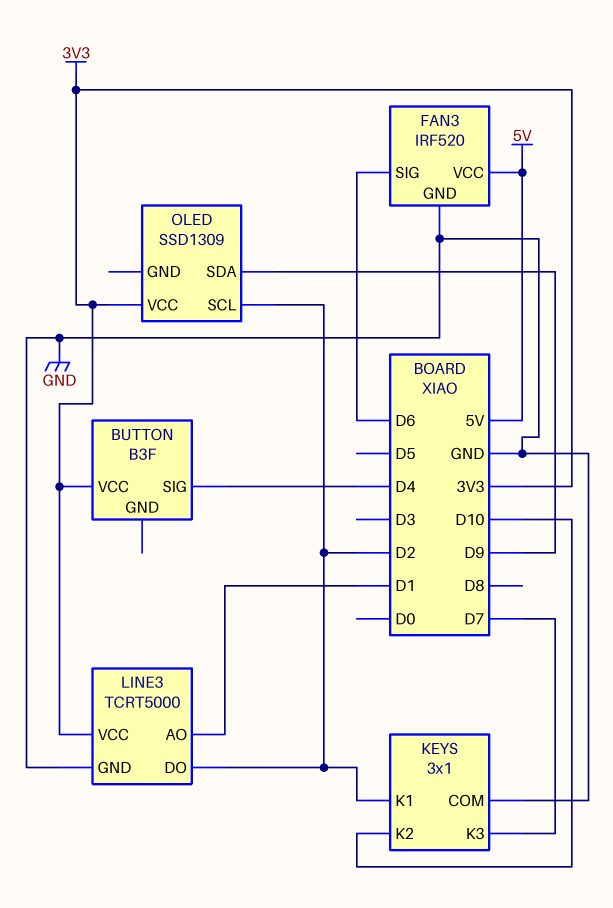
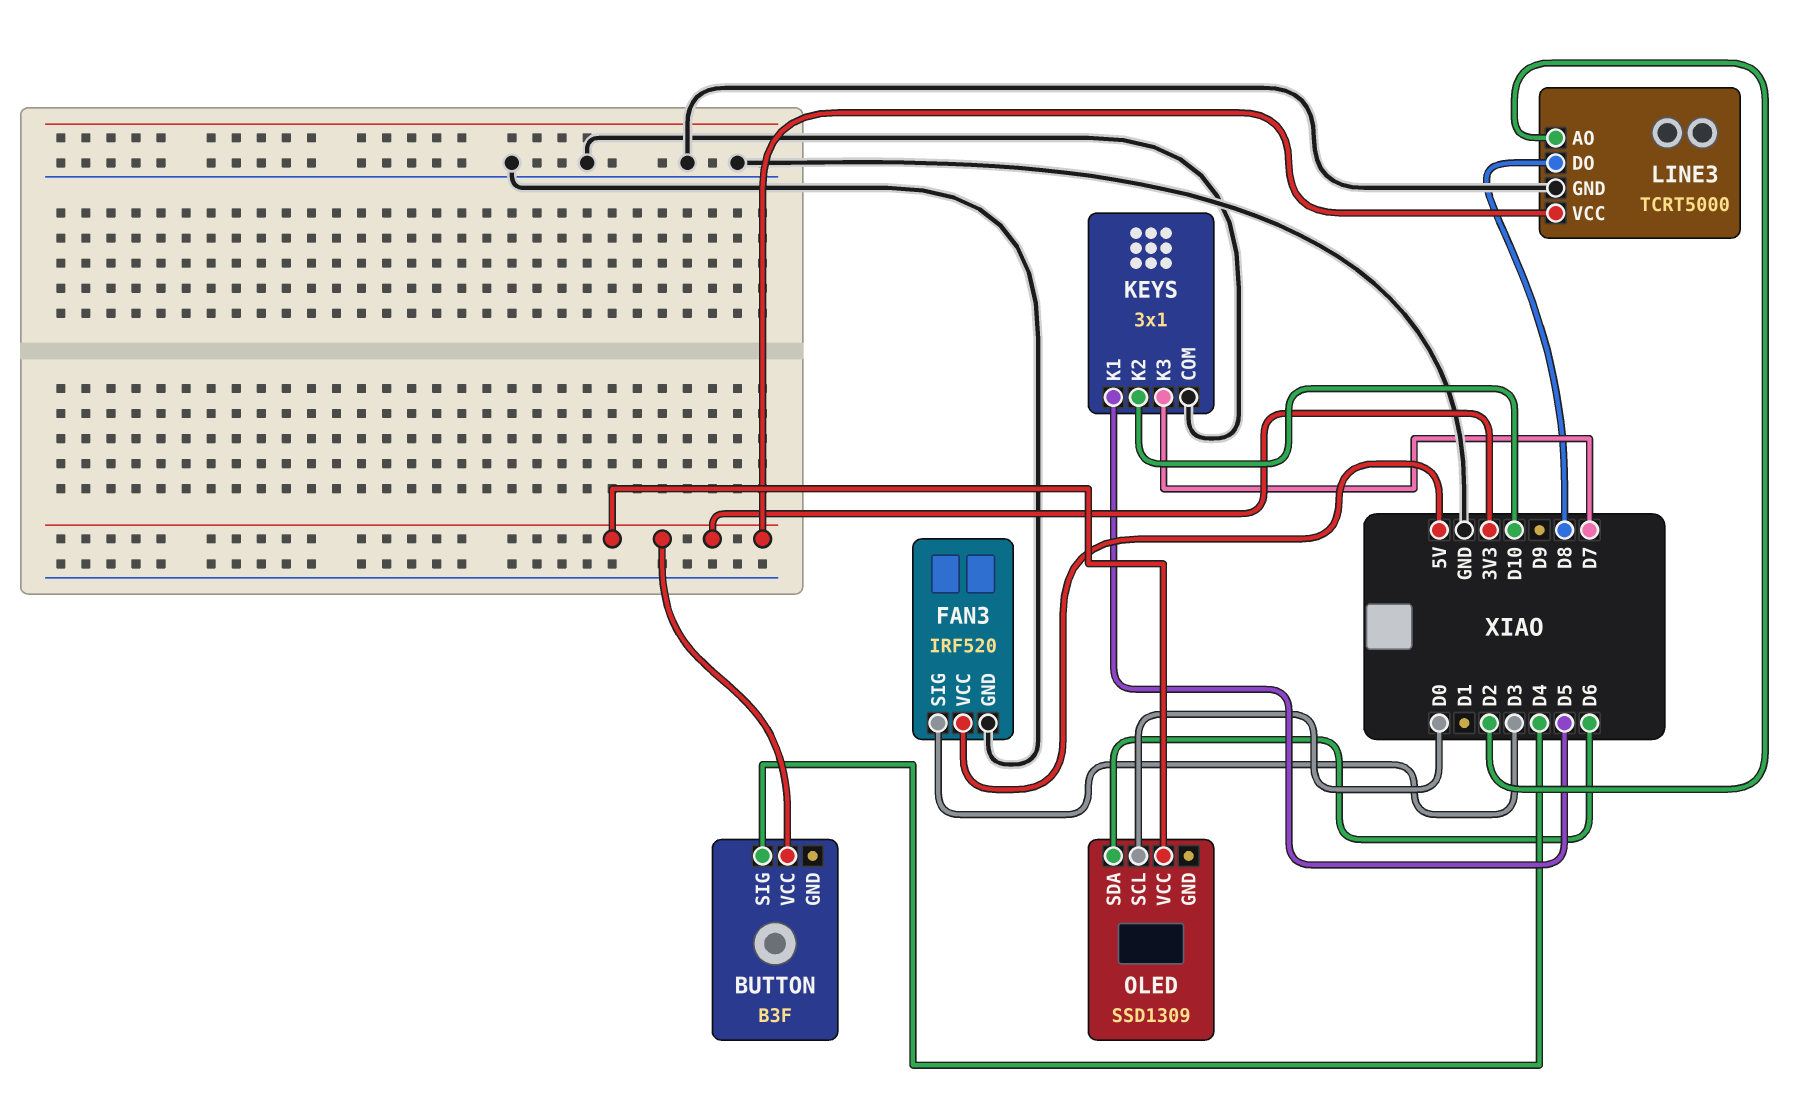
FAN3 pin SIG: D6 -> D3
KEYS pin K1: D2 -> D5
LINE3 pin AO: D1 -> D2
LINE3 pin DO: D2 -> D8
OLED pin SCL: D2 -> D0
OLED pin SDA: D9 -> D6

